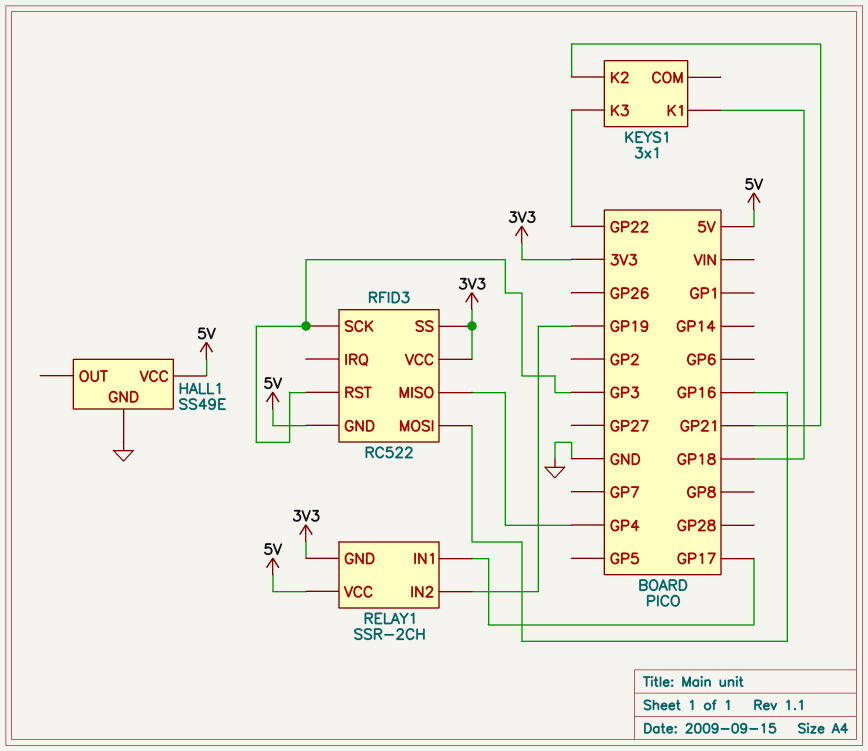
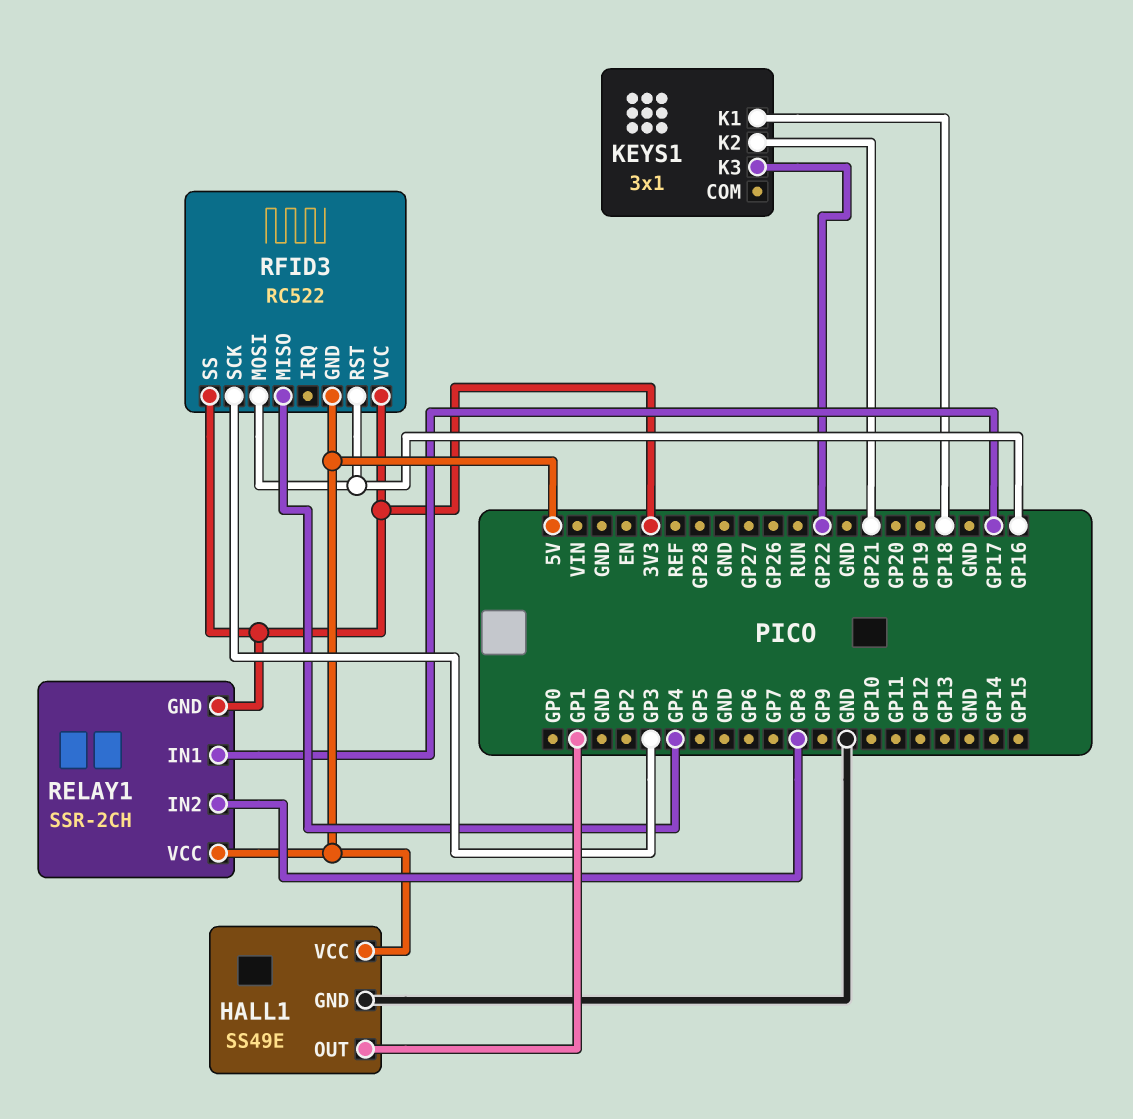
HALL1 pin OUT: none -> GP1
RELAY1 pin IN2: GP19 -> GP8
RFID3 pin RST: GP3 -> GP16

